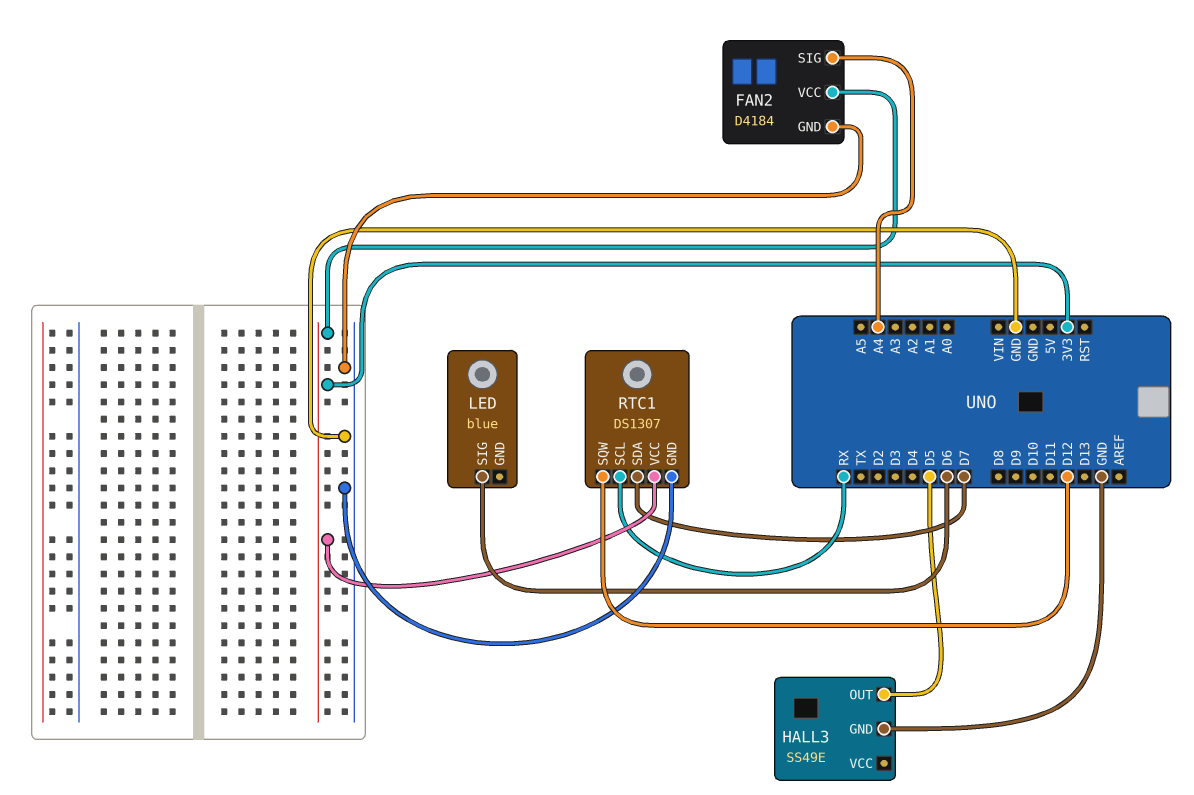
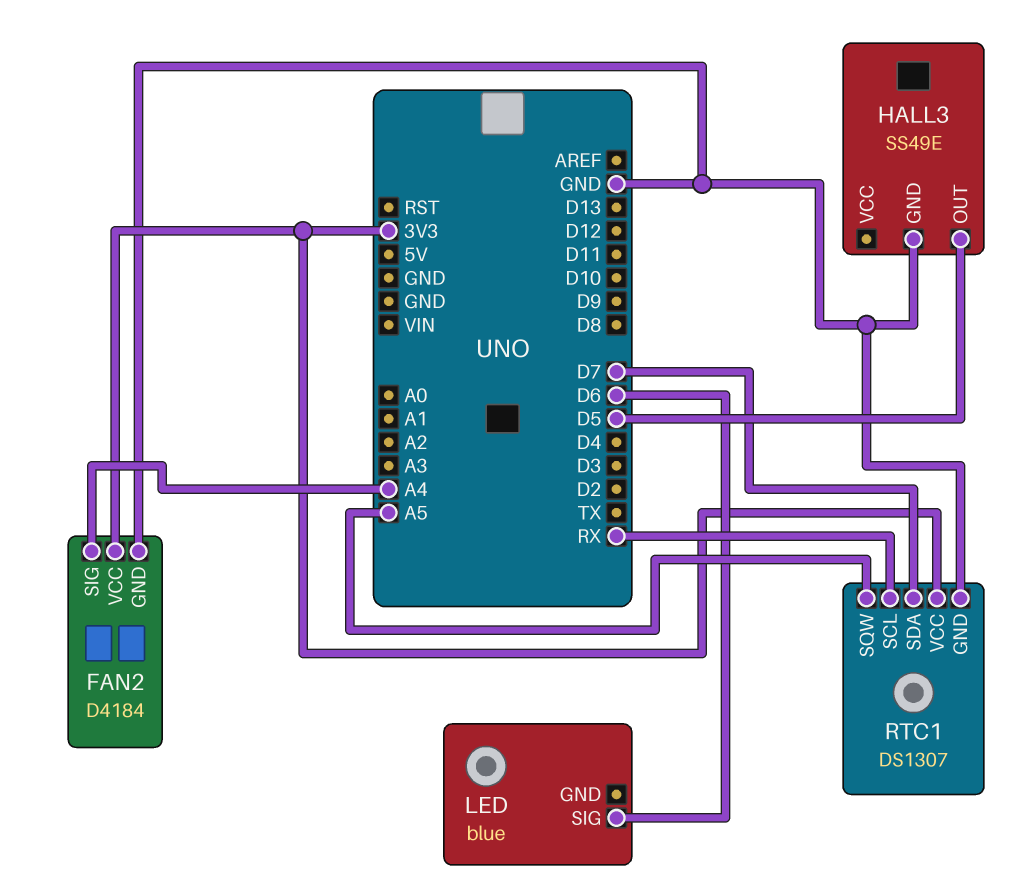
RTC1 pin SQW: D12 -> A5

